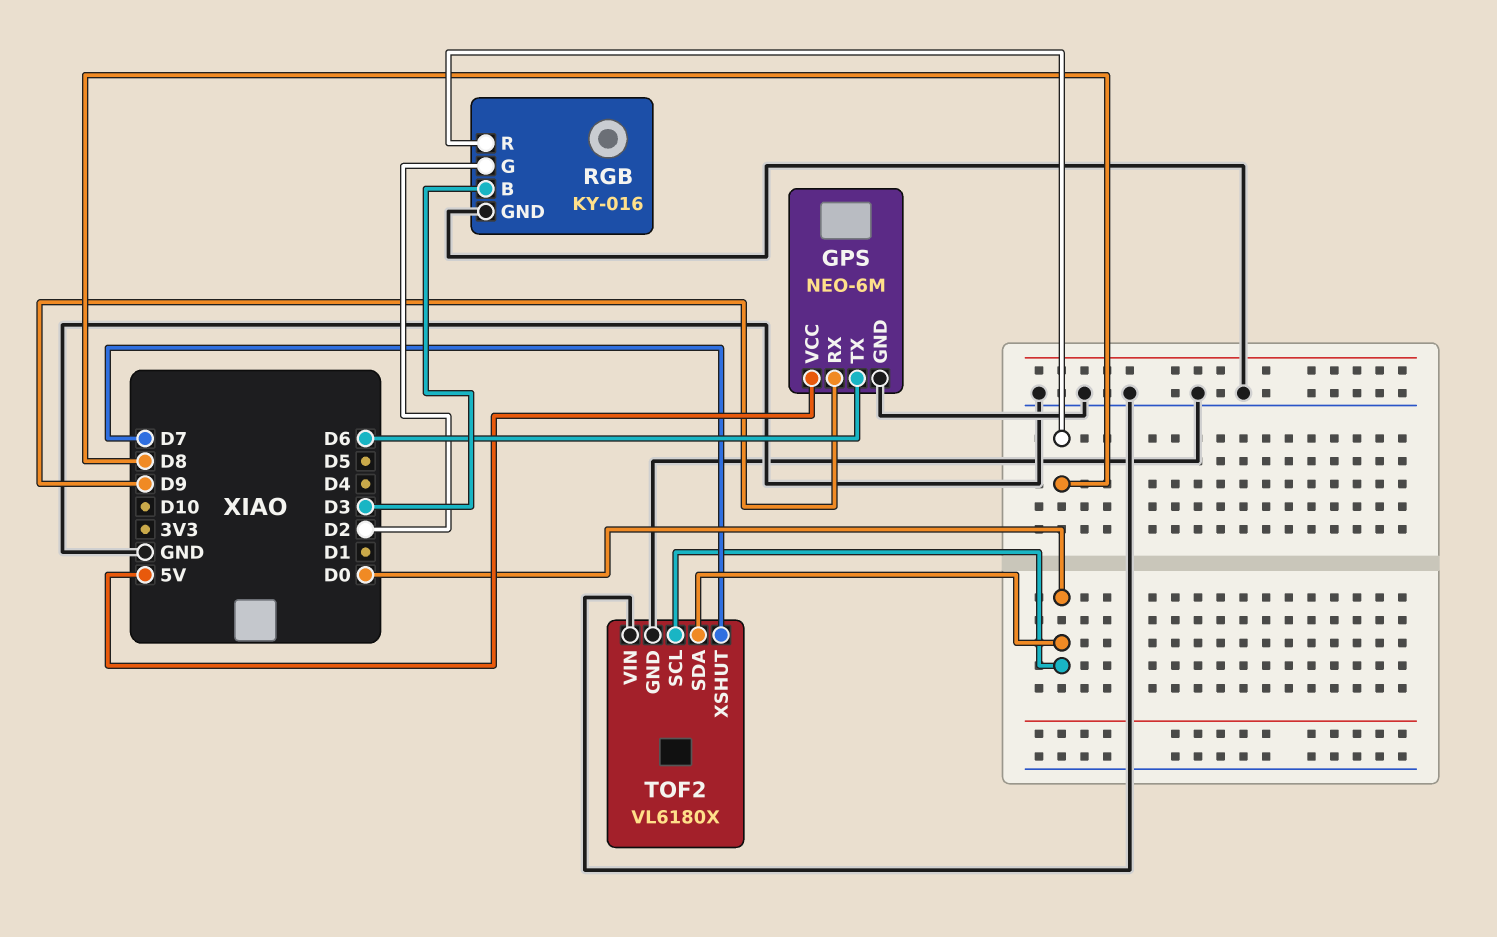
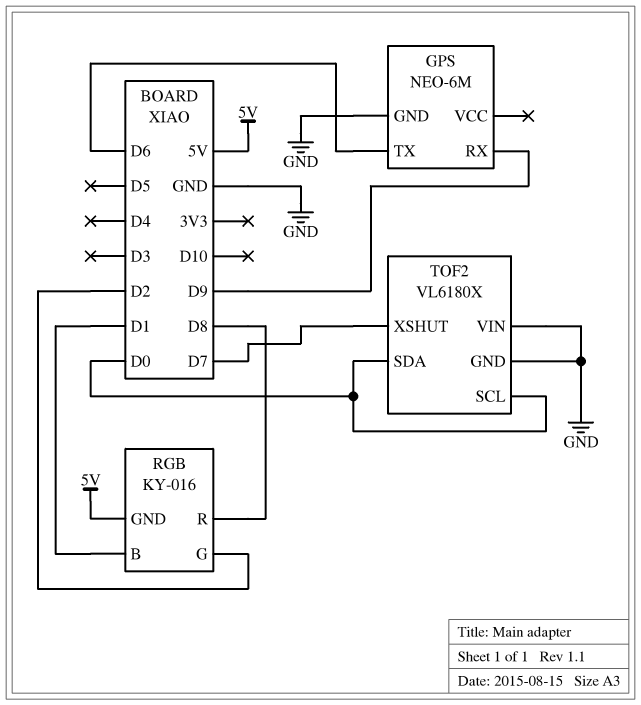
GPS pin VCC: 5V -> none
RGB pin B: D3 -> D1
RGB pin GND: GND -> 5V

